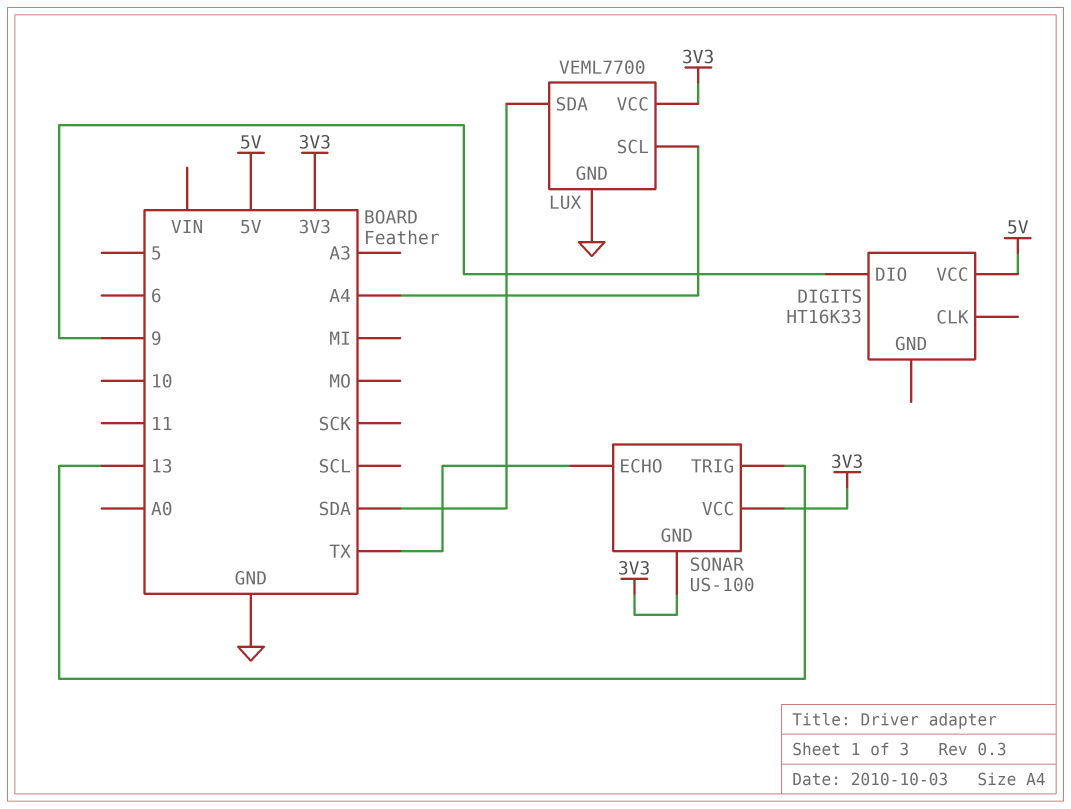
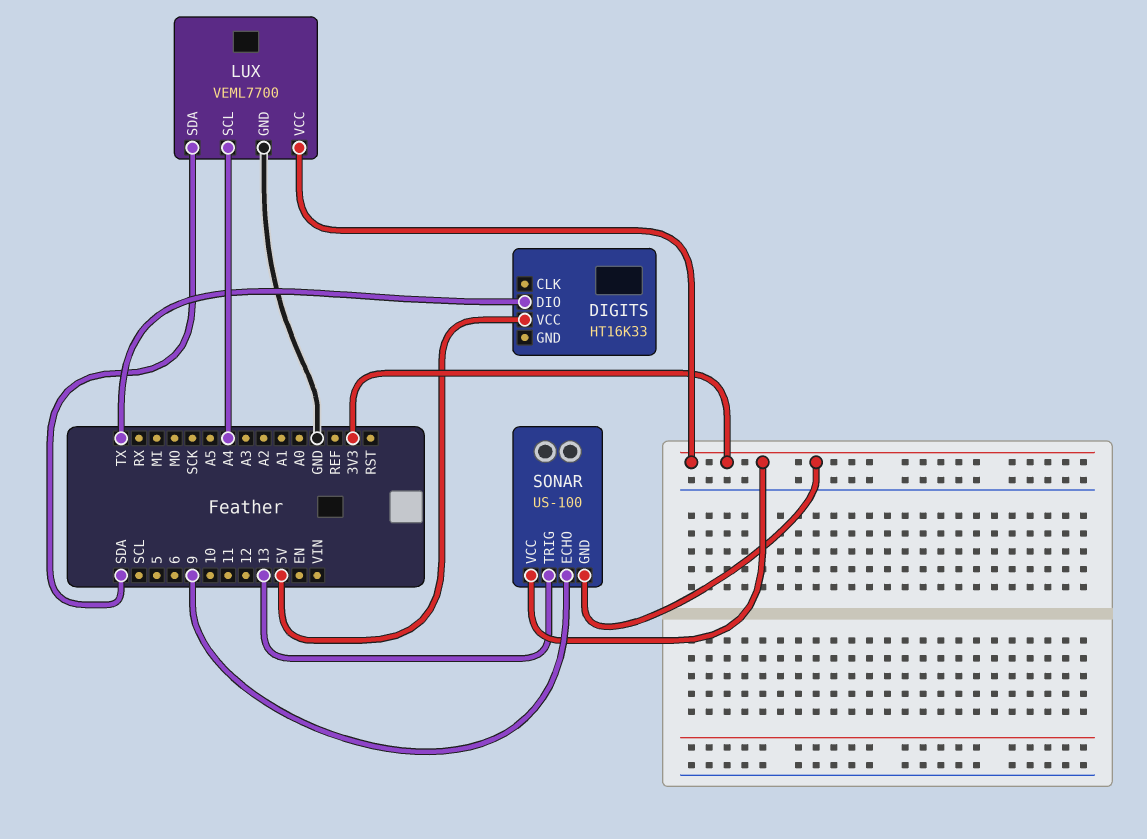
DIGITS pin DIO: 9 -> TX
SONAR pin ECHO: TX -> 9

